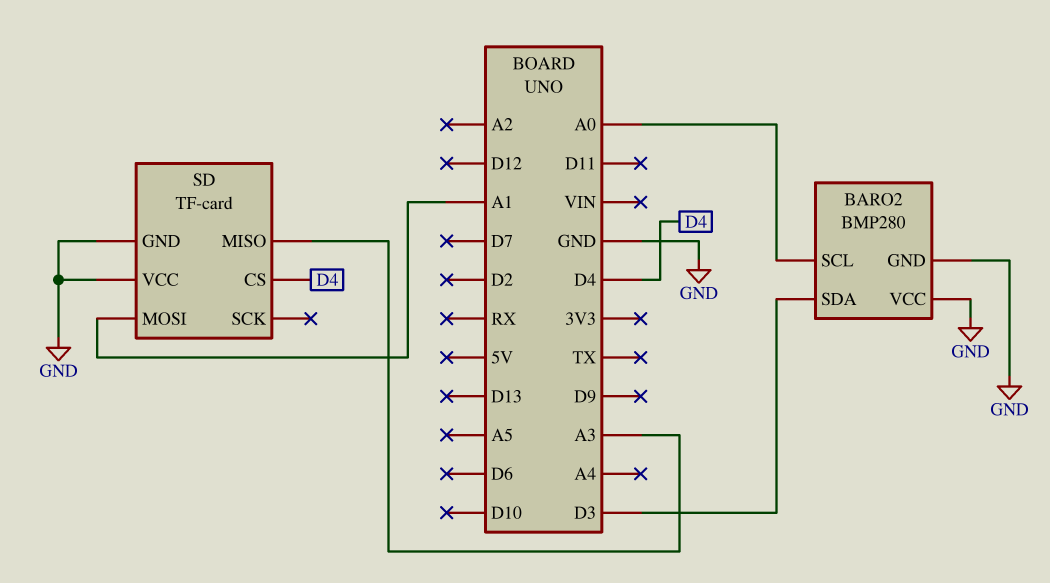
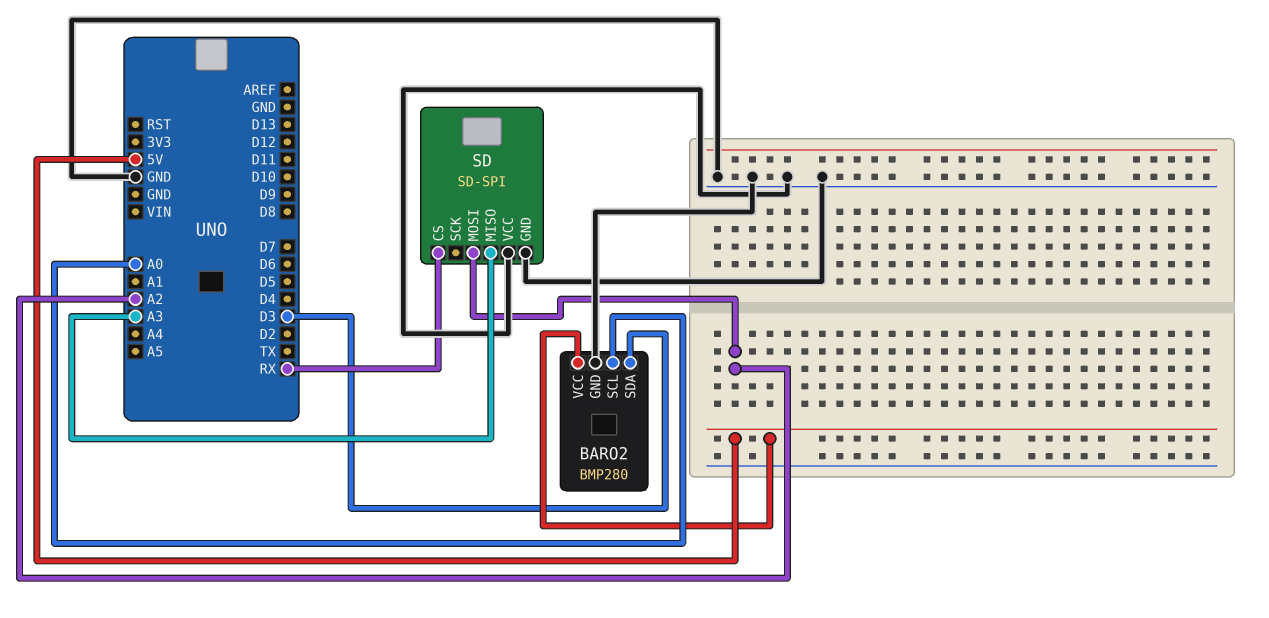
BARO2 pin VCC: GND -> 5V
SD: TF-card -> SD-SPI
SD pin CS: D4 -> RX
SD pin MOSI: A1 -> A2

